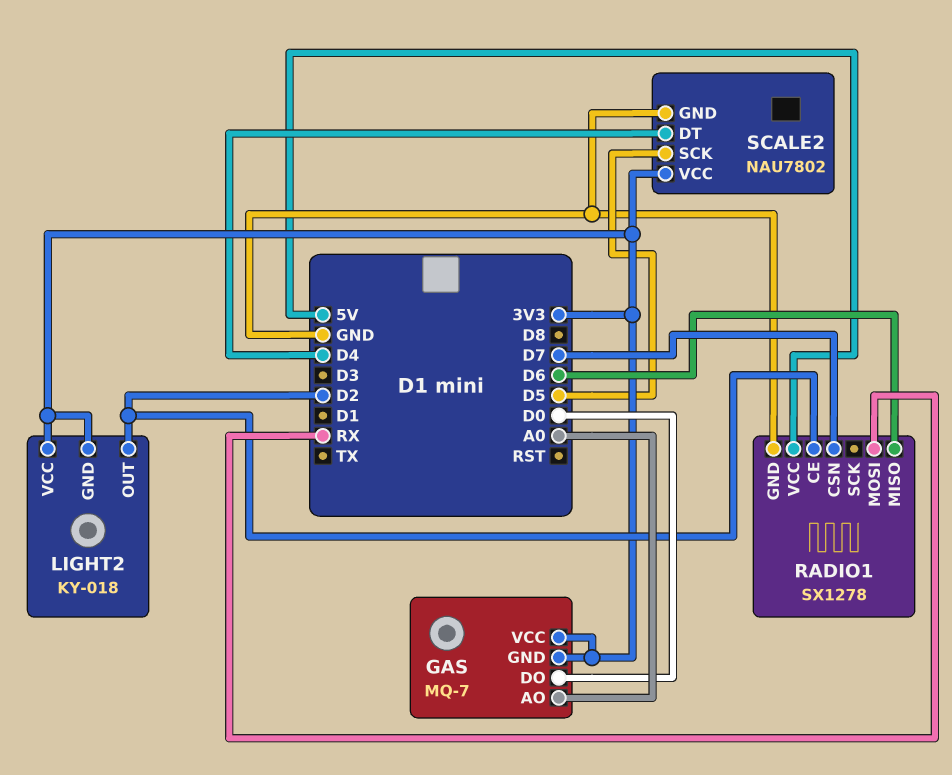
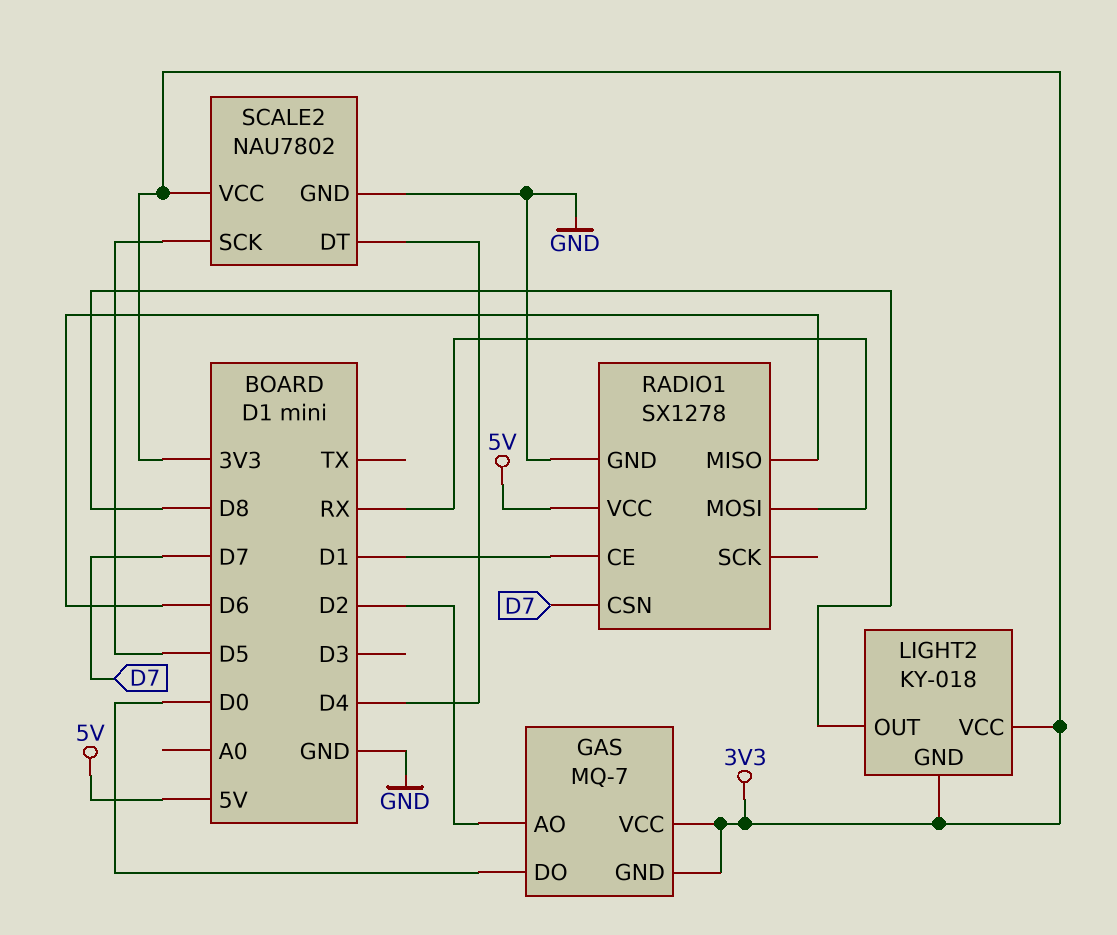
GAS pin AO: A0 -> D2
LIGHT2 pin OUT: D2 -> D8
RADIO1 pin CE: D2 -> D1

